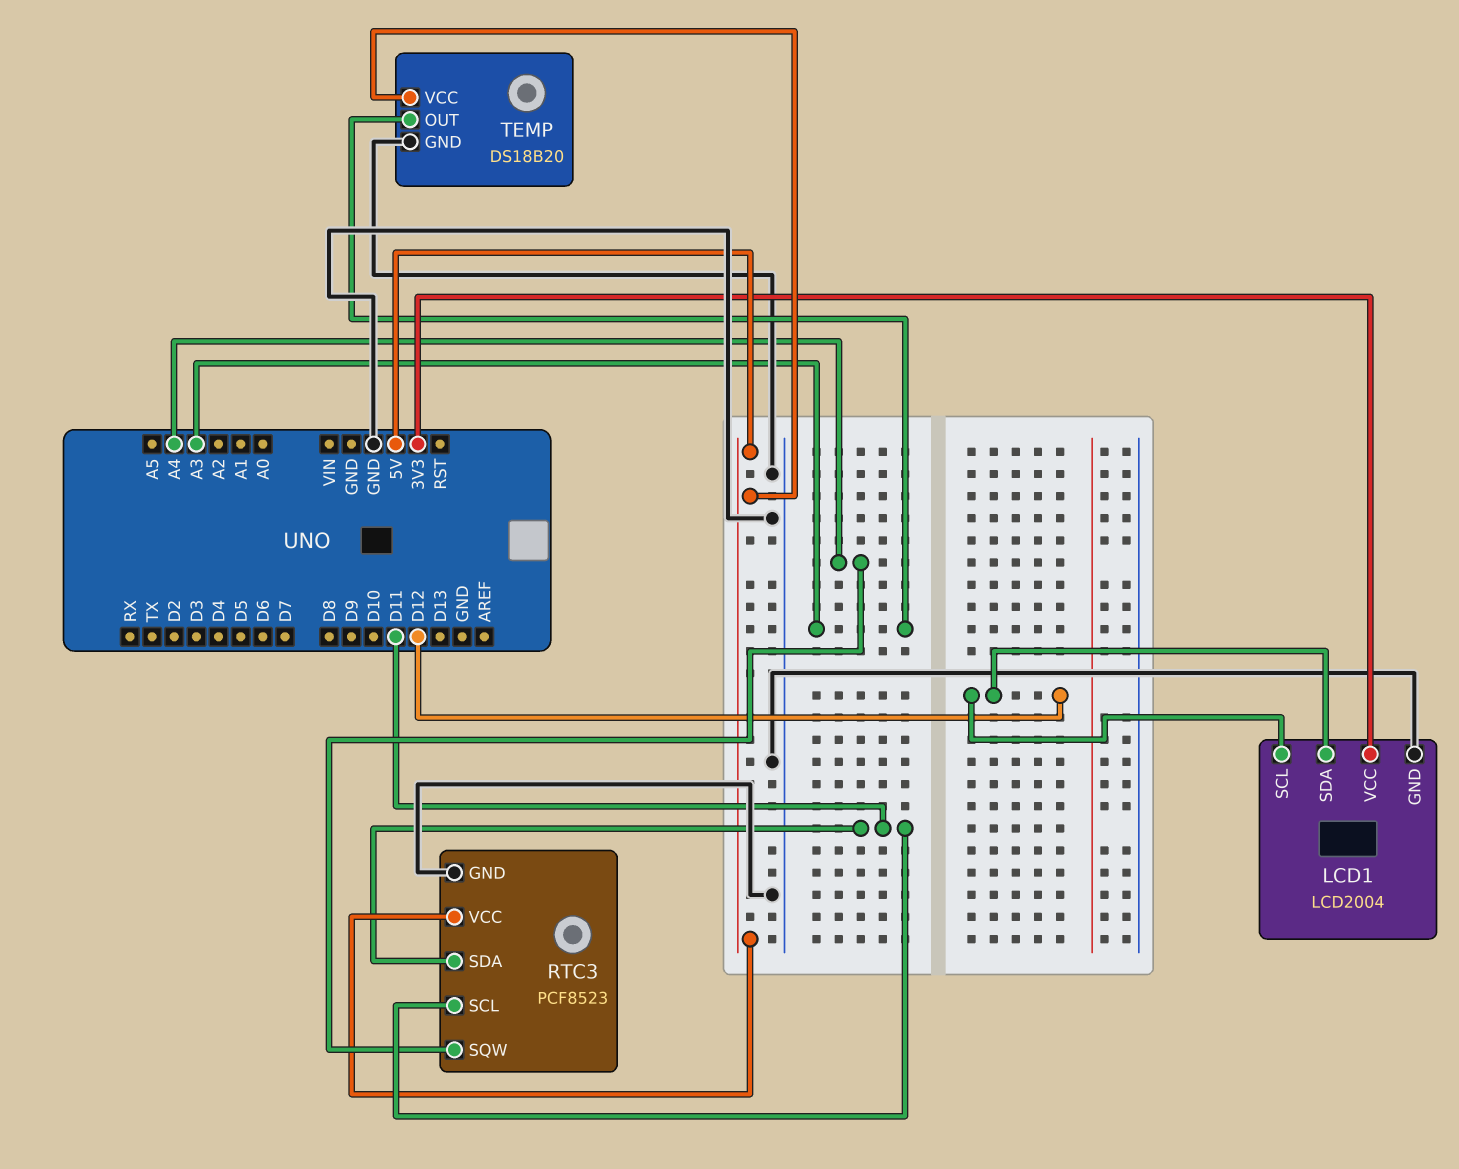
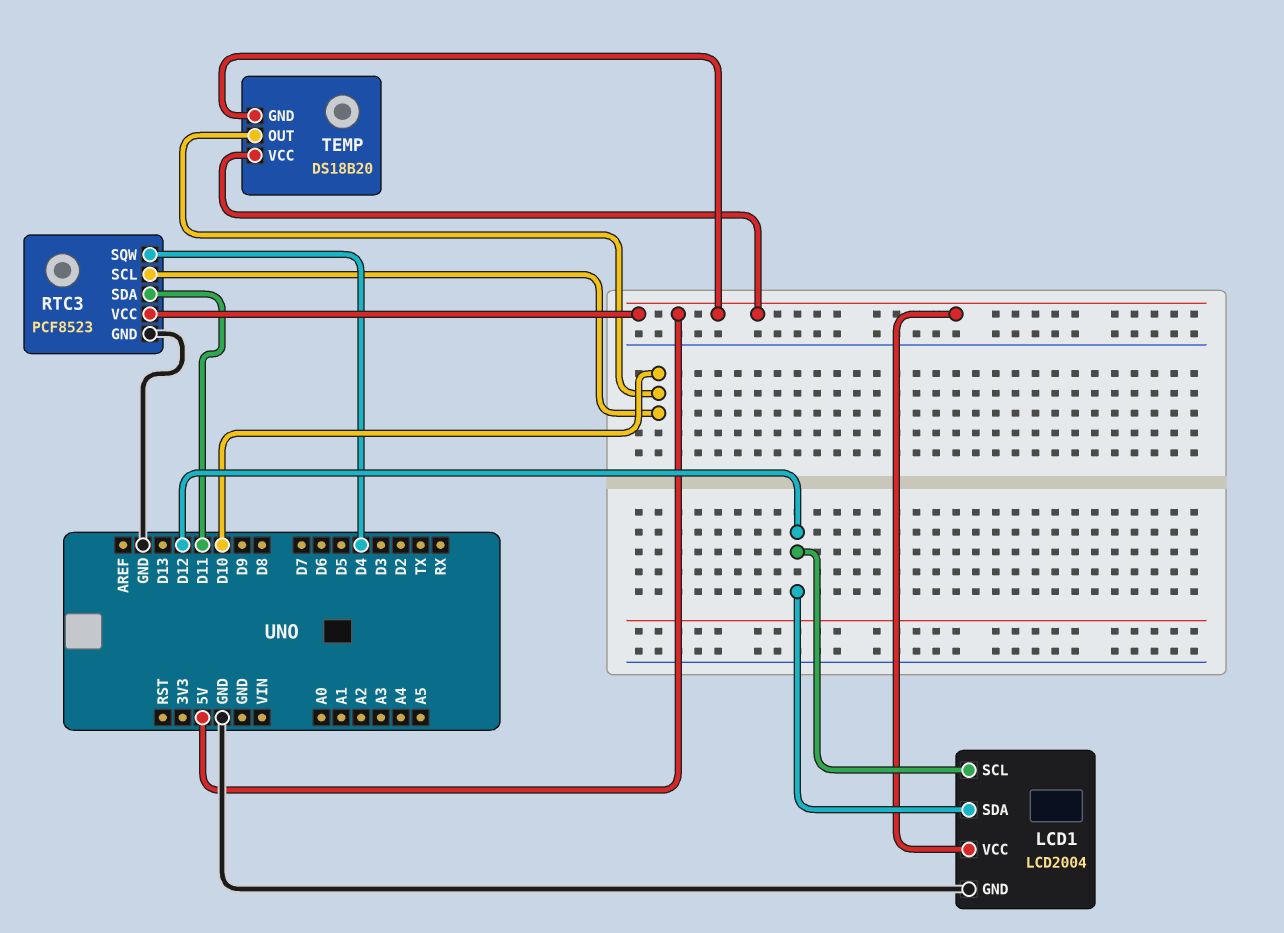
LCD1 pin VCC: 3V3 -> 5V
RTC3 pin SCL: D11 -> D10
RTC3 pin SQW: A4 -> D4
TEMP pin GND: GND -> 5V
TEMP pin OUT: A3 -> D10

